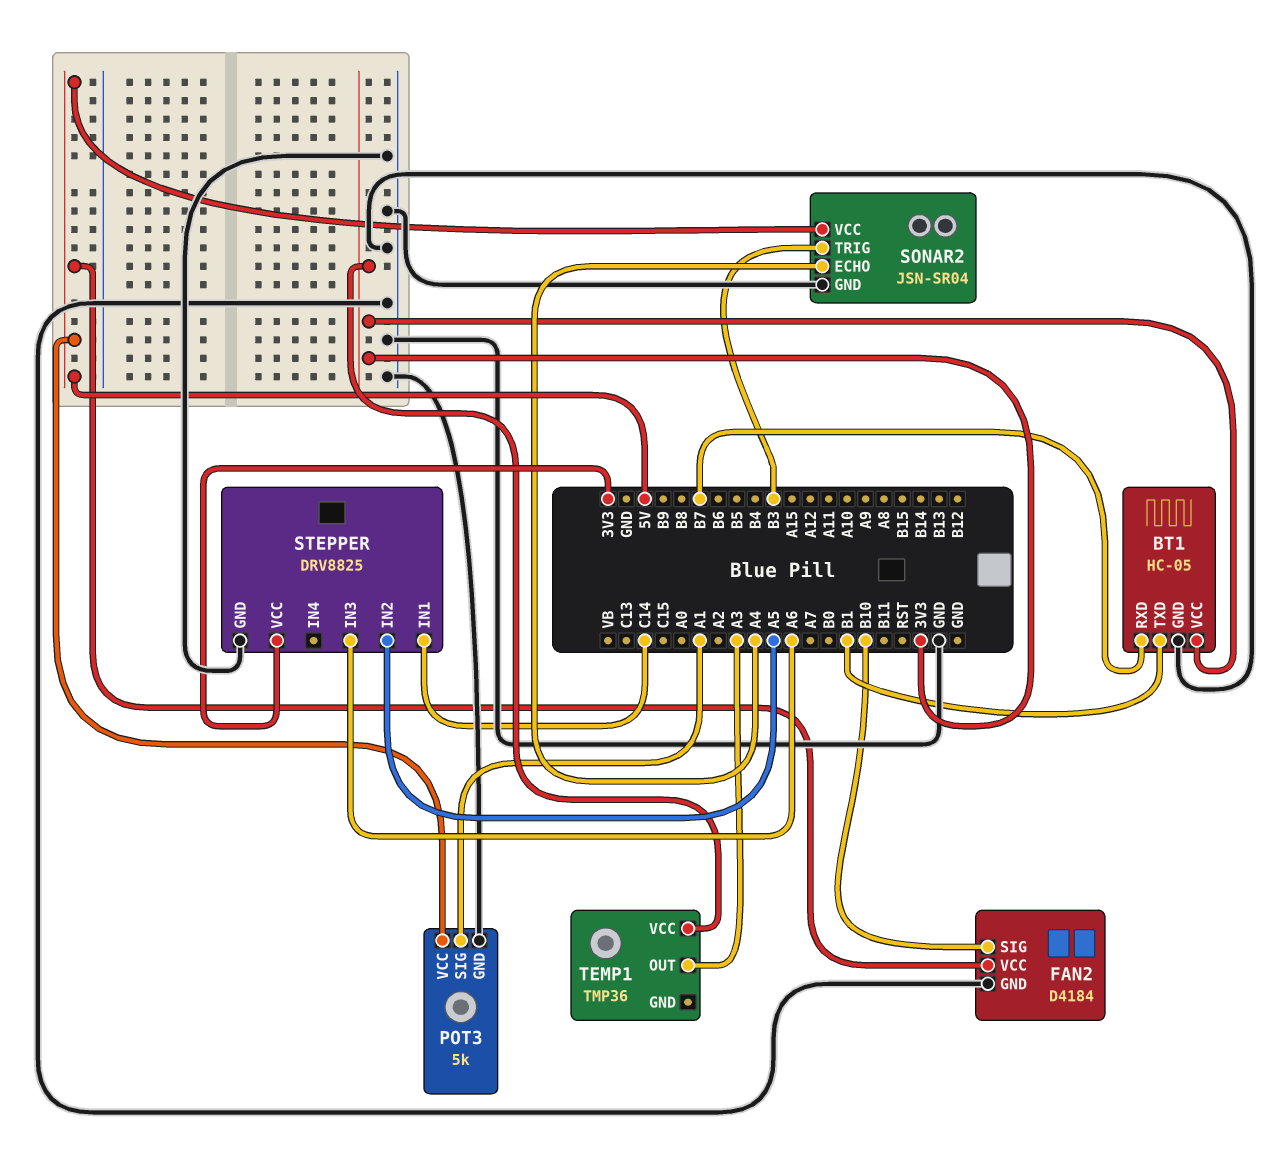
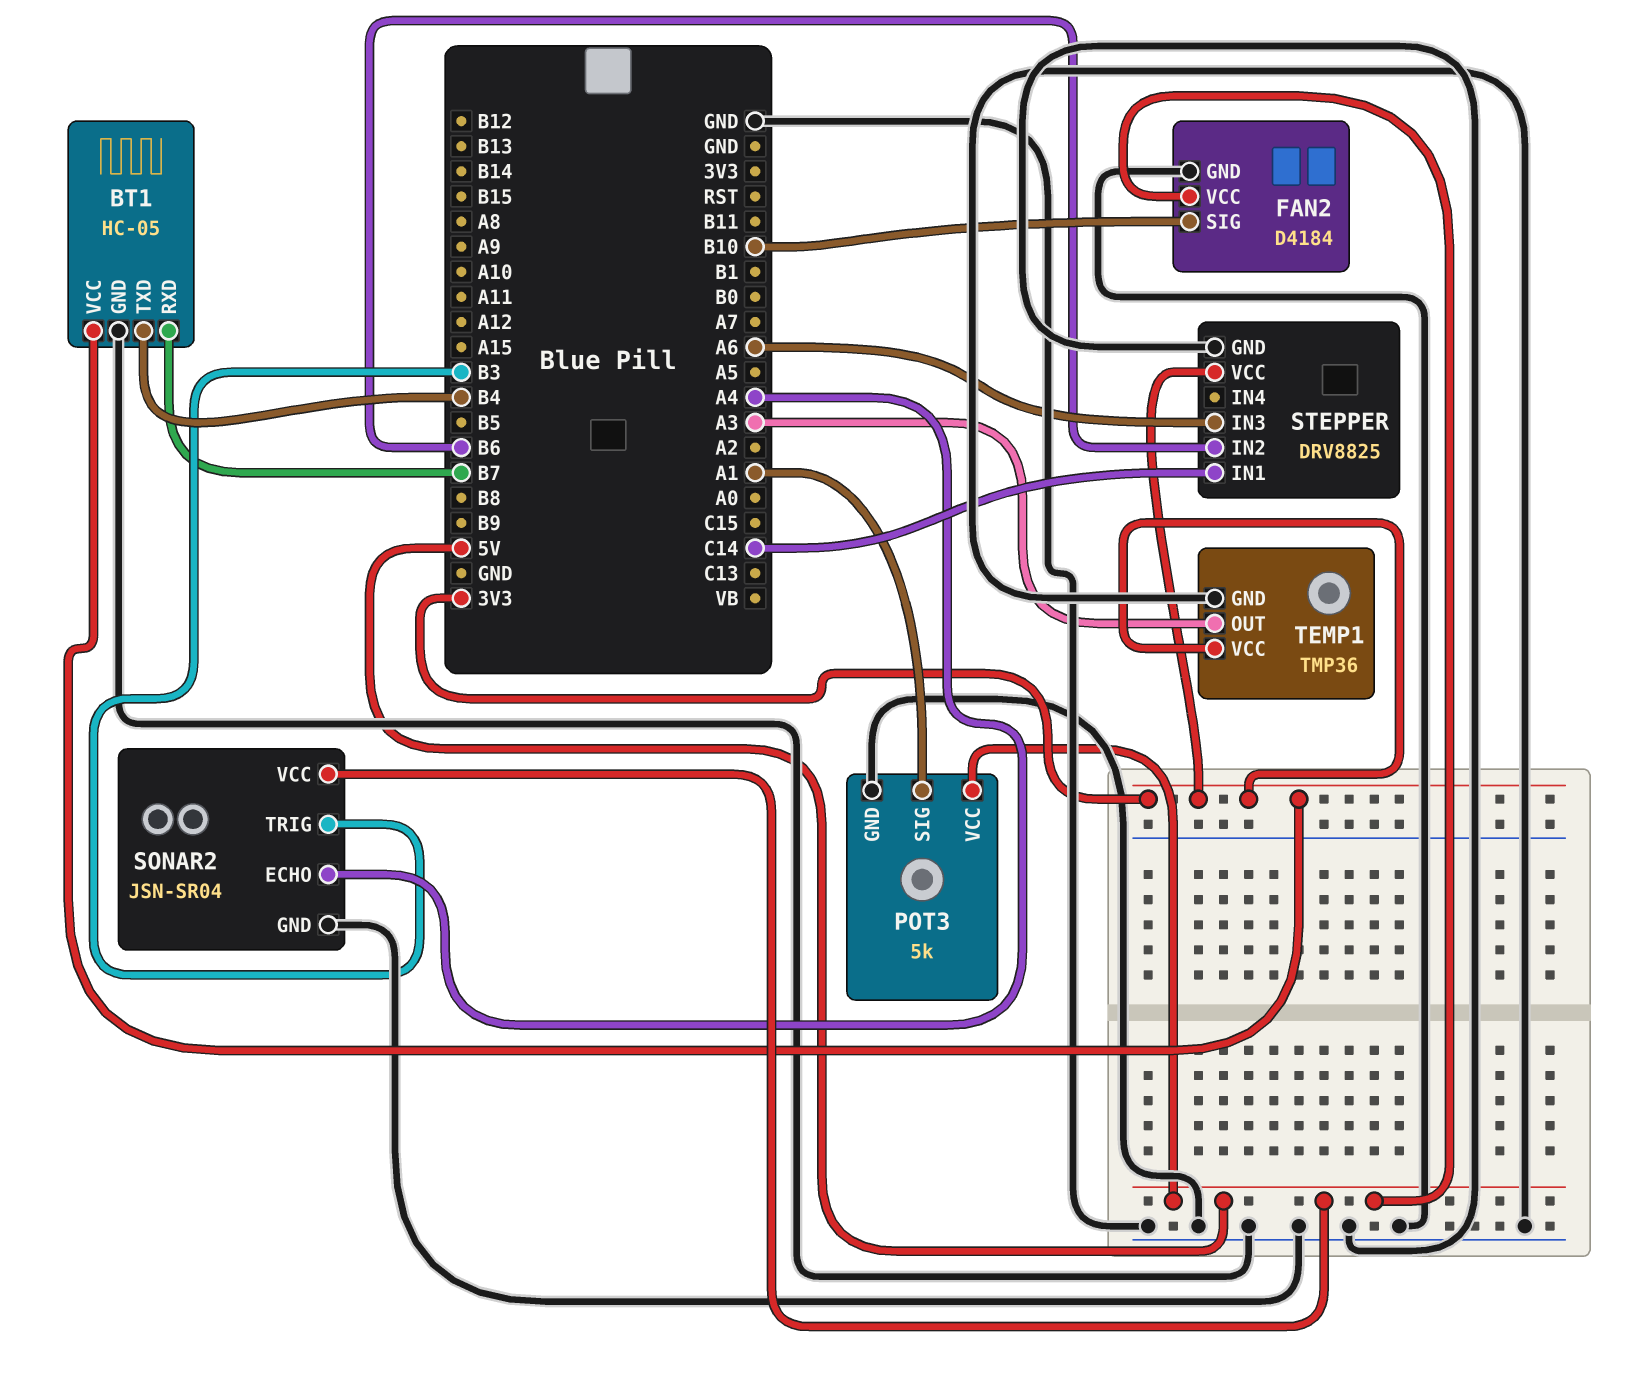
BT1 pin TXD: B1 -> B4
STEPPER pin IN2: A5 -> B6
TEMP1 pin GND: none -> GND

